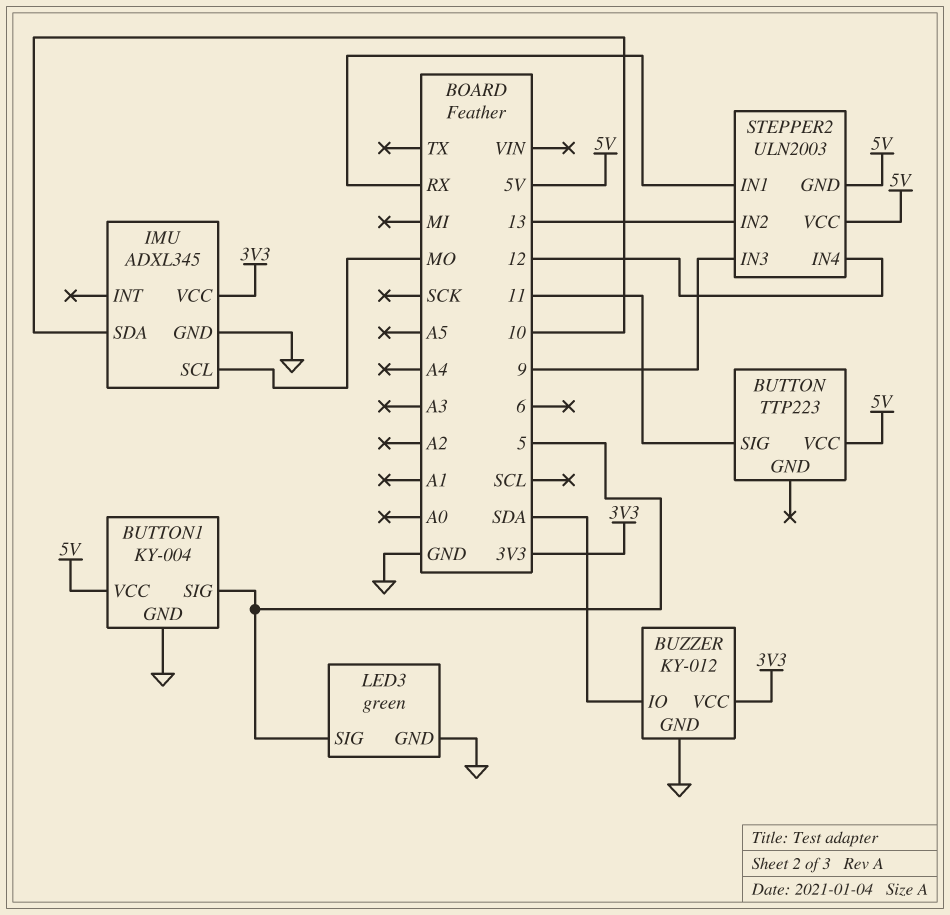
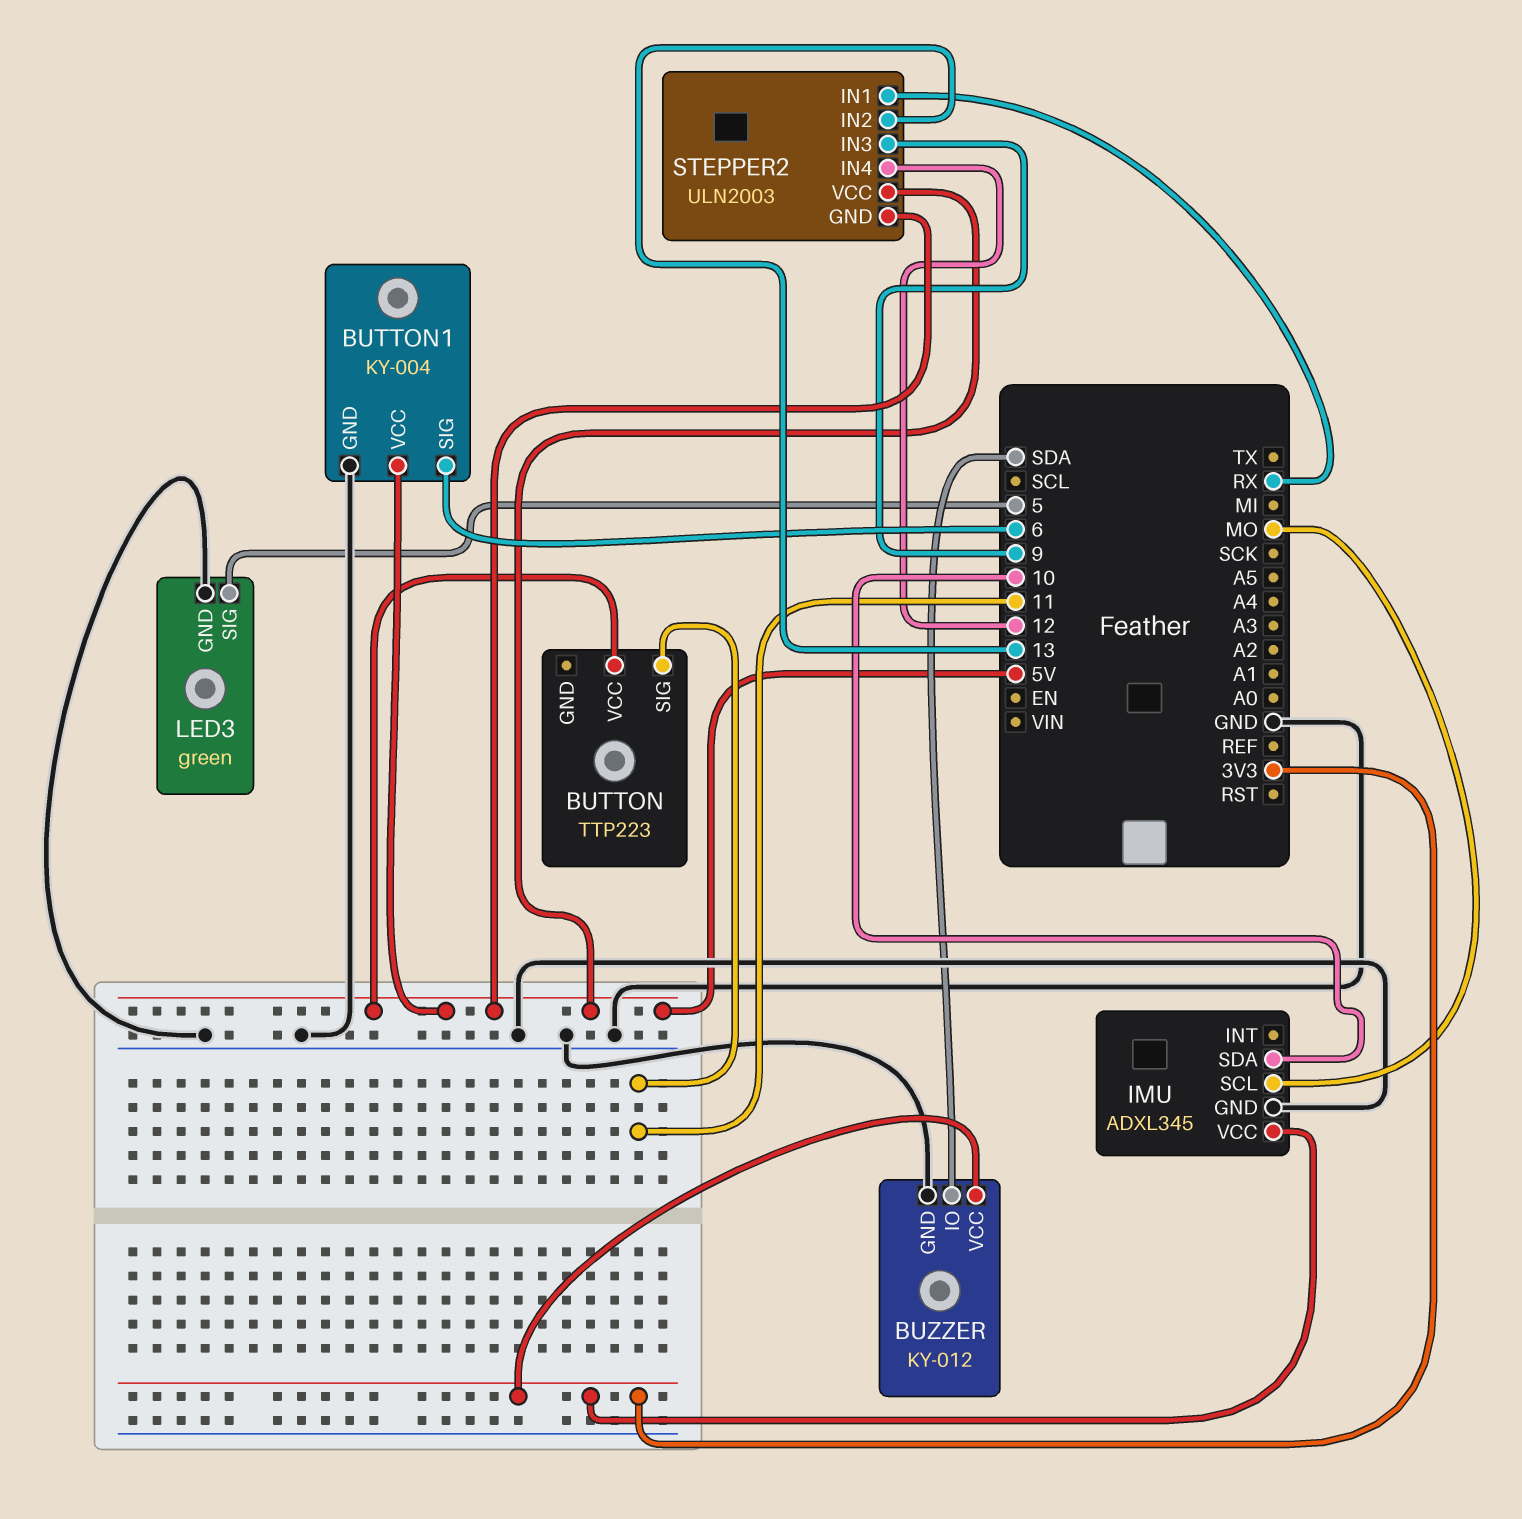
BUTTON1 pin SIG: 5 -> 6

